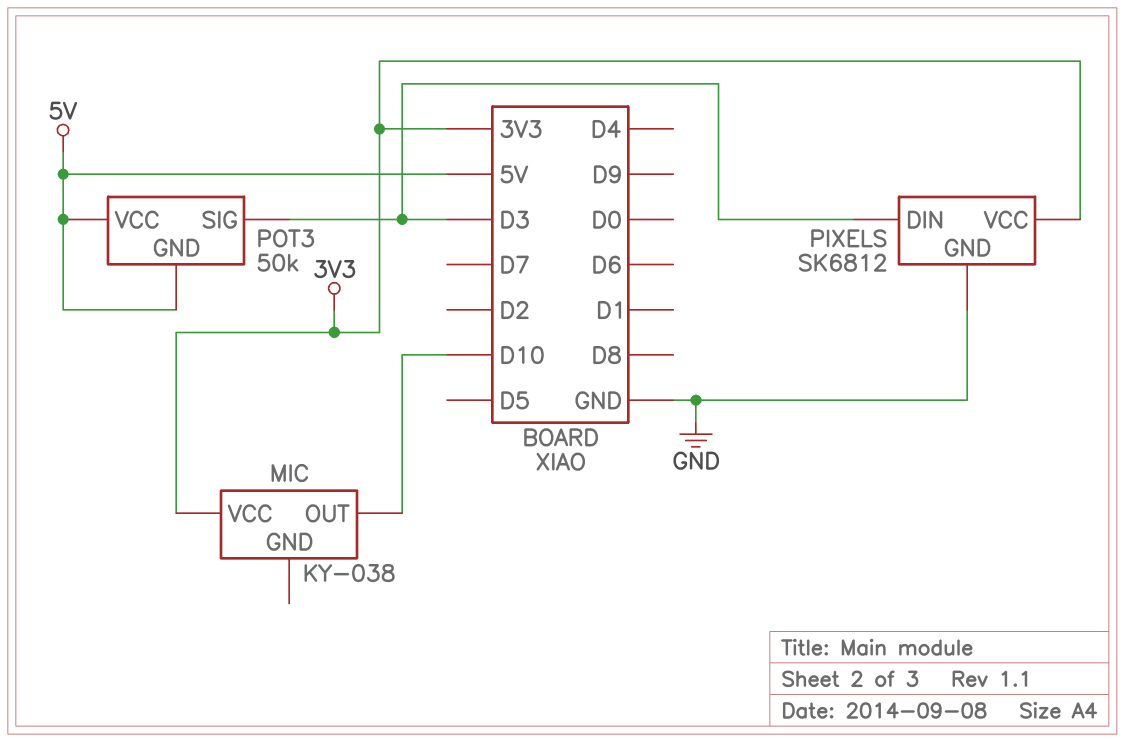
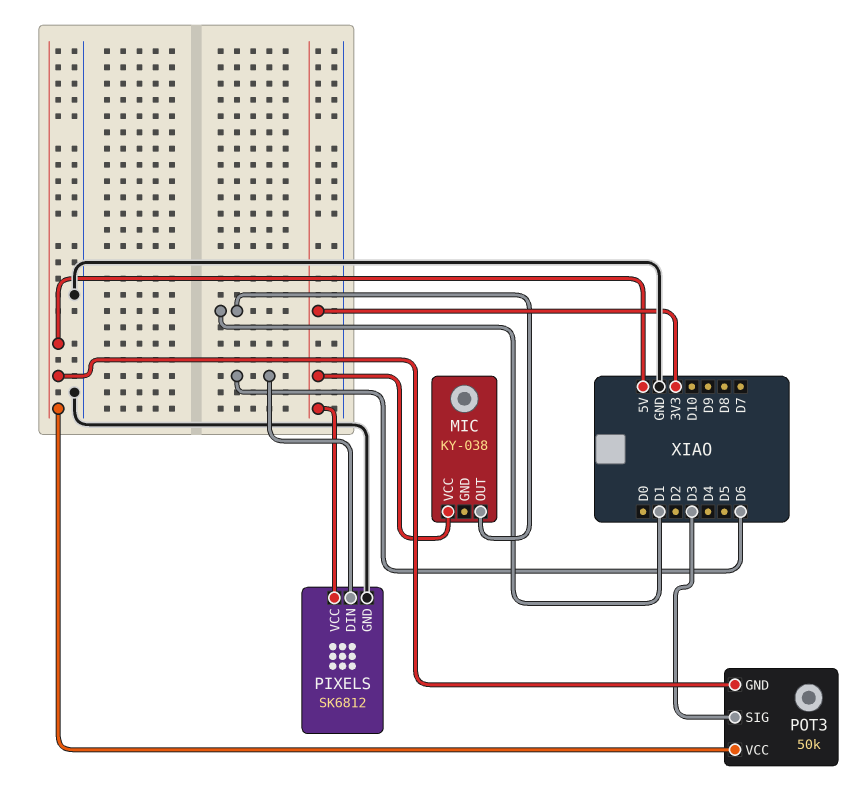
MIC pin OUT: D10 -> D1
PIXELS pin DIN: D3 -> D6

